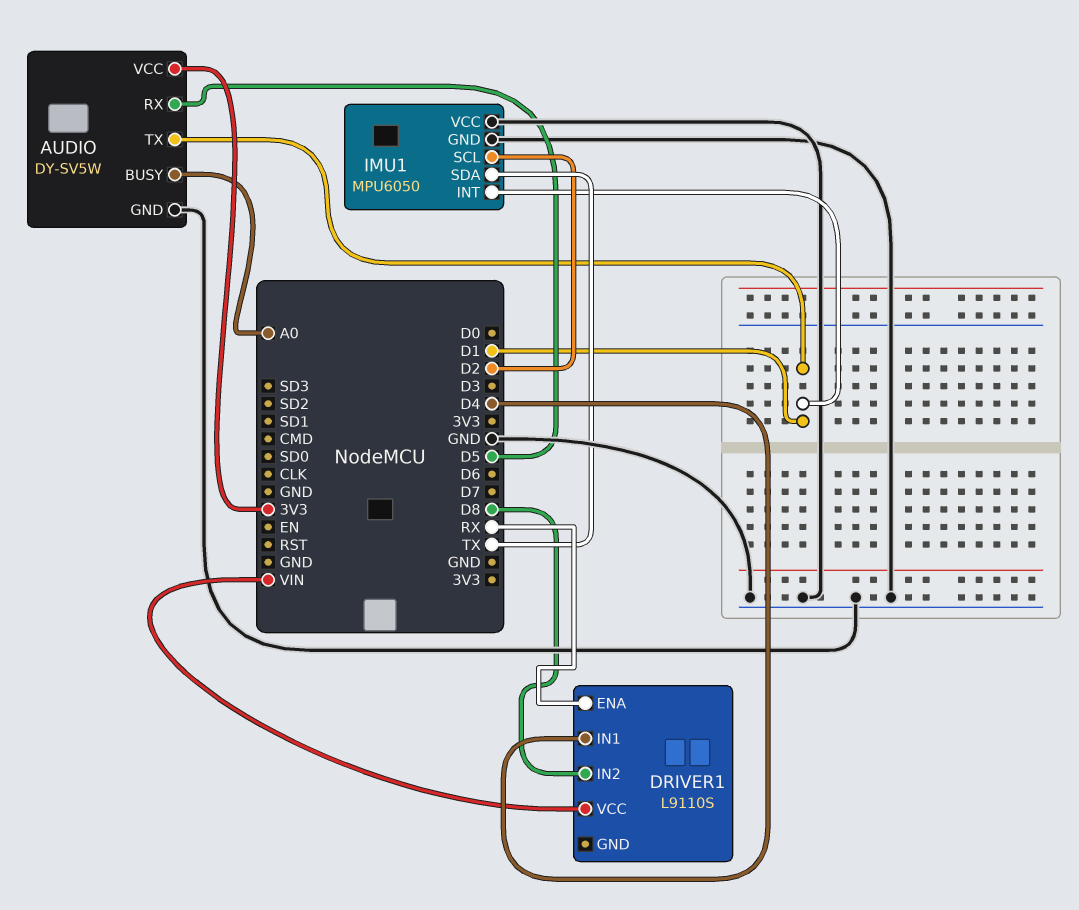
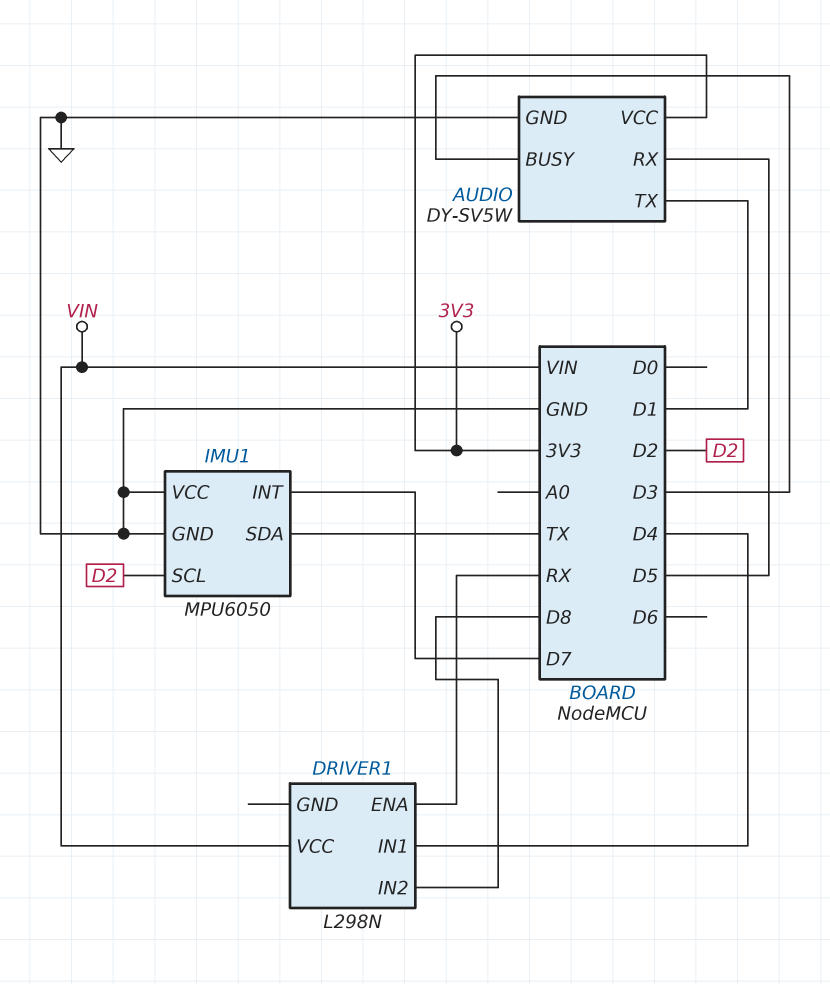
AUDIO pin BUSY: A0 -> D3
DRIVER1: L9110S -> L298N
IMU1 pin INT: D1 -> D7

